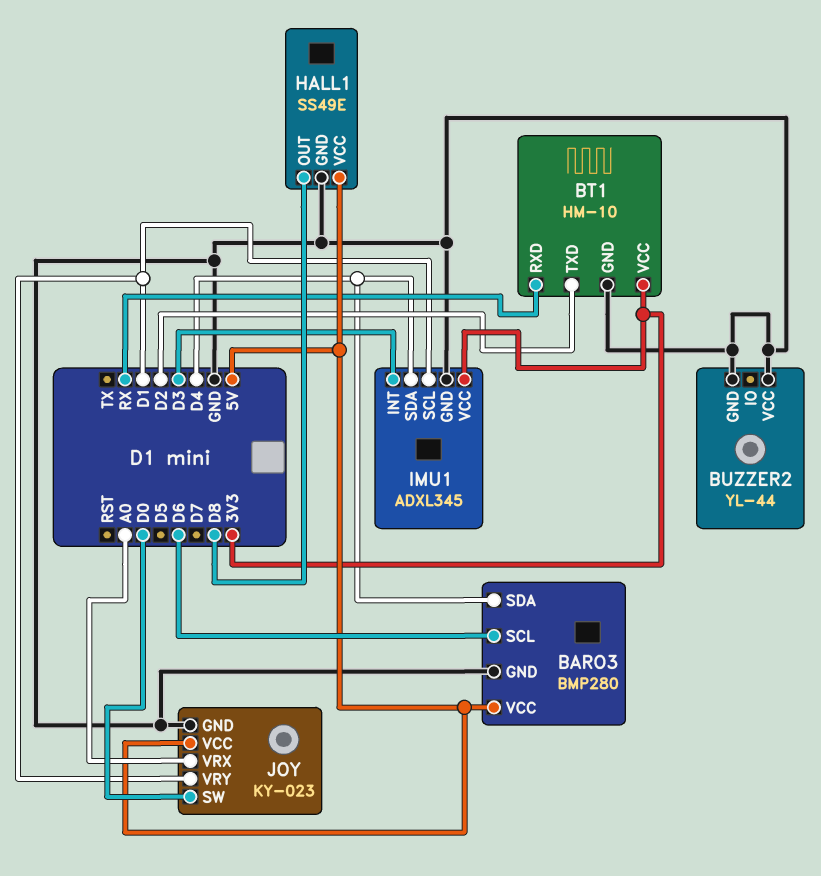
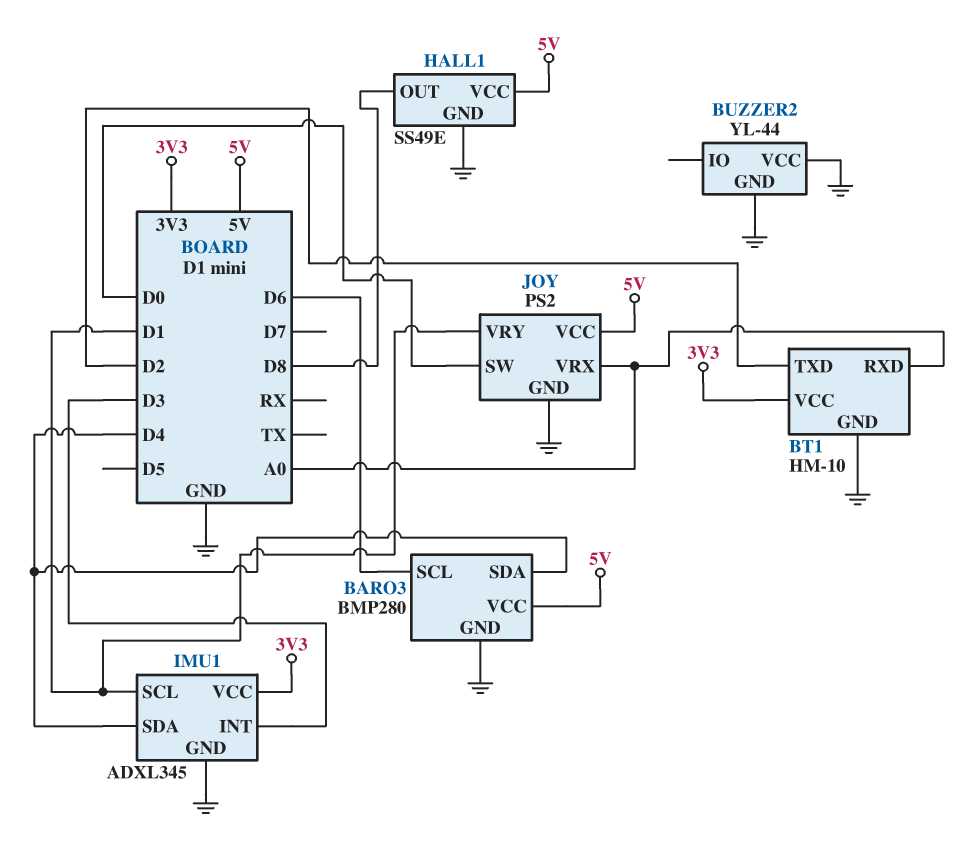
BT1 pin RXD: RX -> A0
JOY: KY-023 -> PS2

